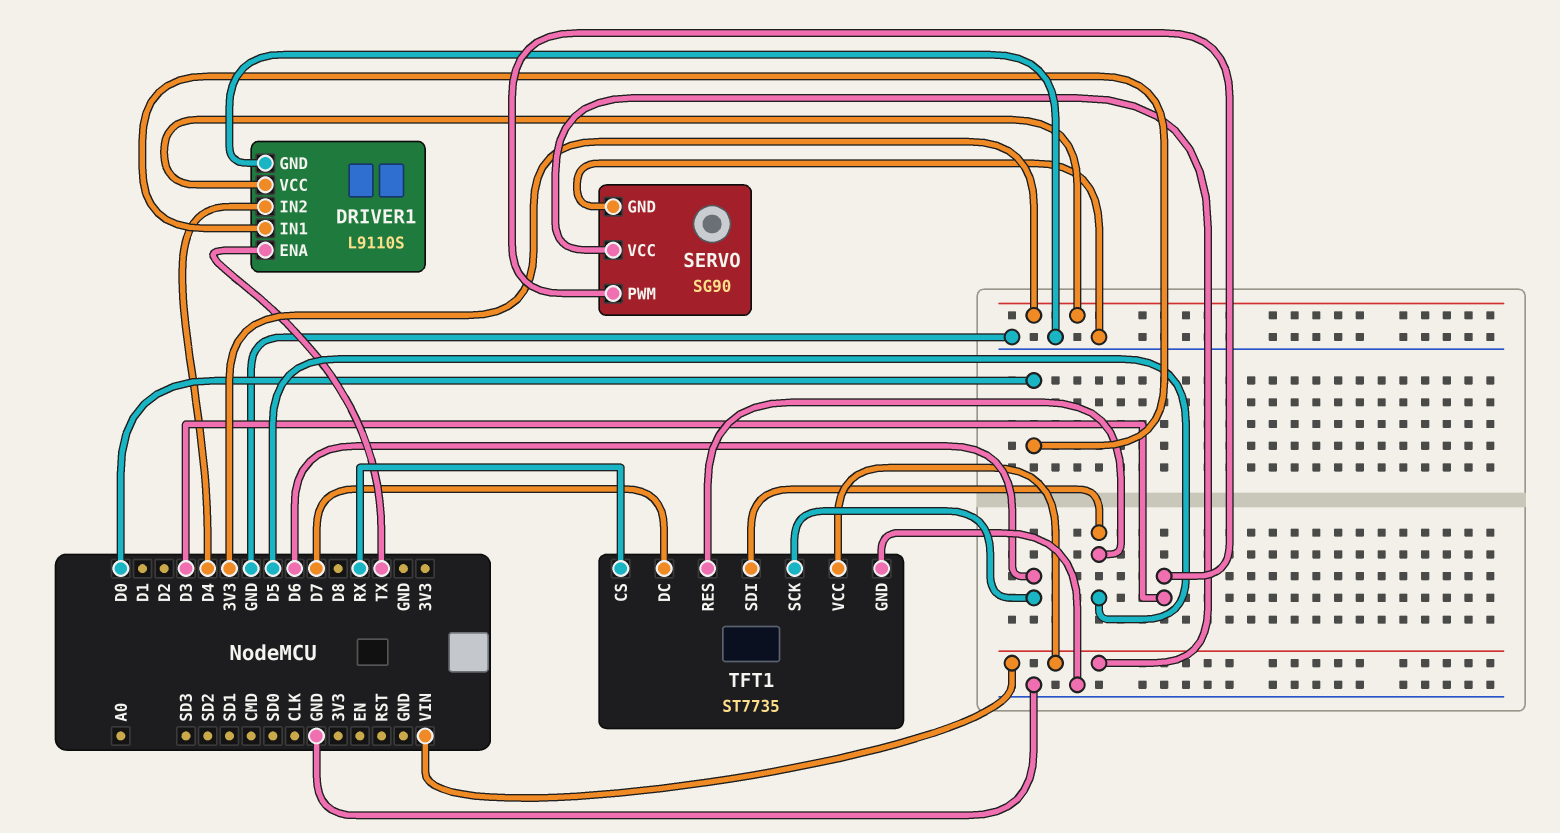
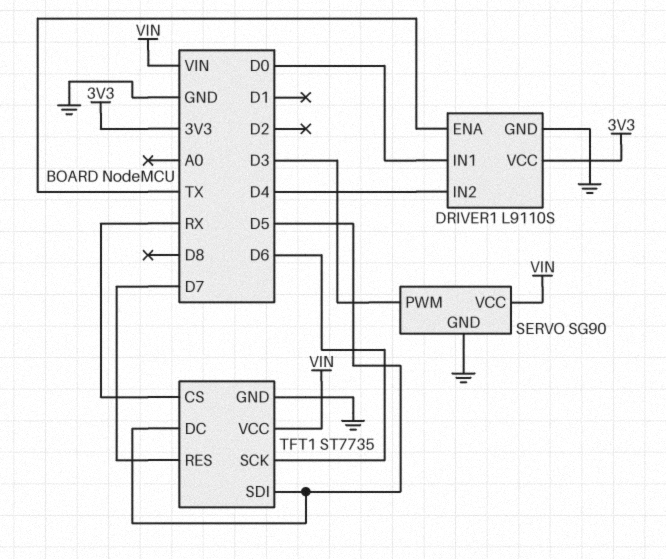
TFT1 pin DC: D7 -> D5
TFT1 pin RES: D5 -> D7

